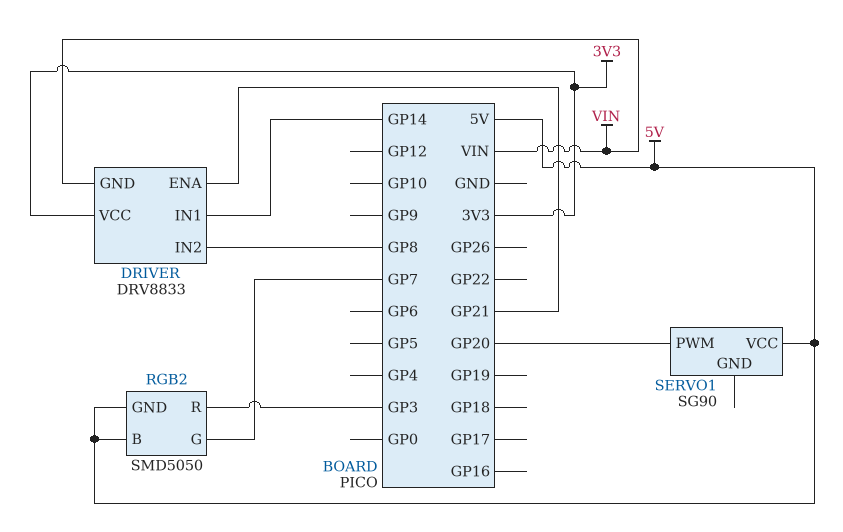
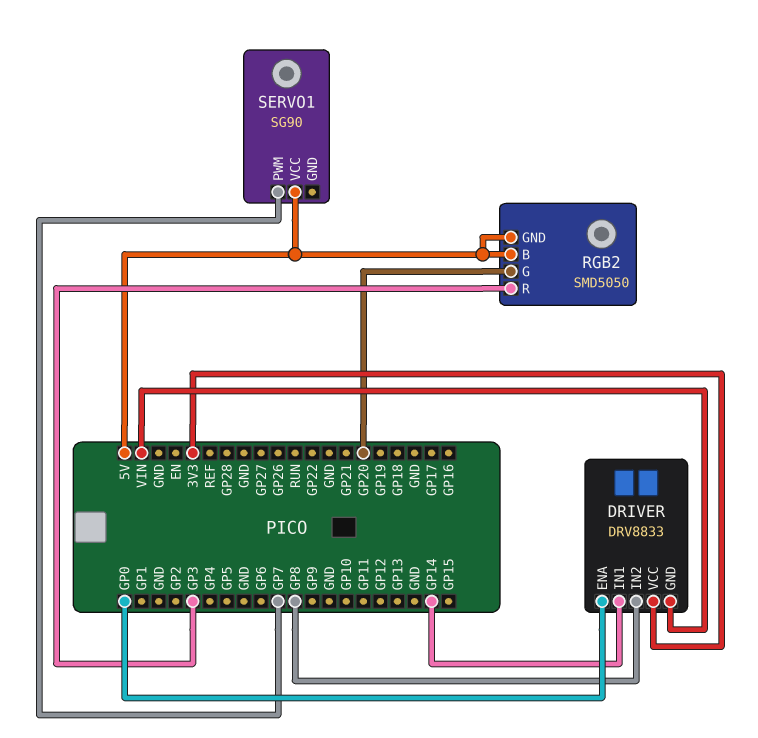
DRIVER pin ENA: GP21 -> GP0
RGB2 pin G: GP7 -> GP20
SERVO1 pin PWM: GP20 -> GP7

